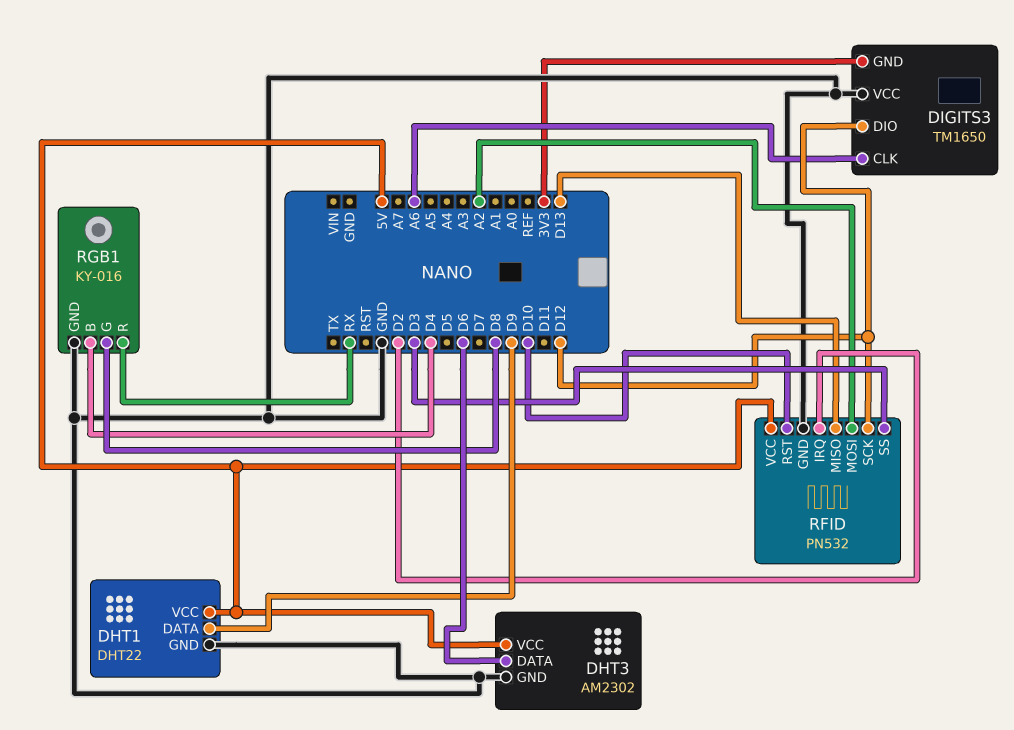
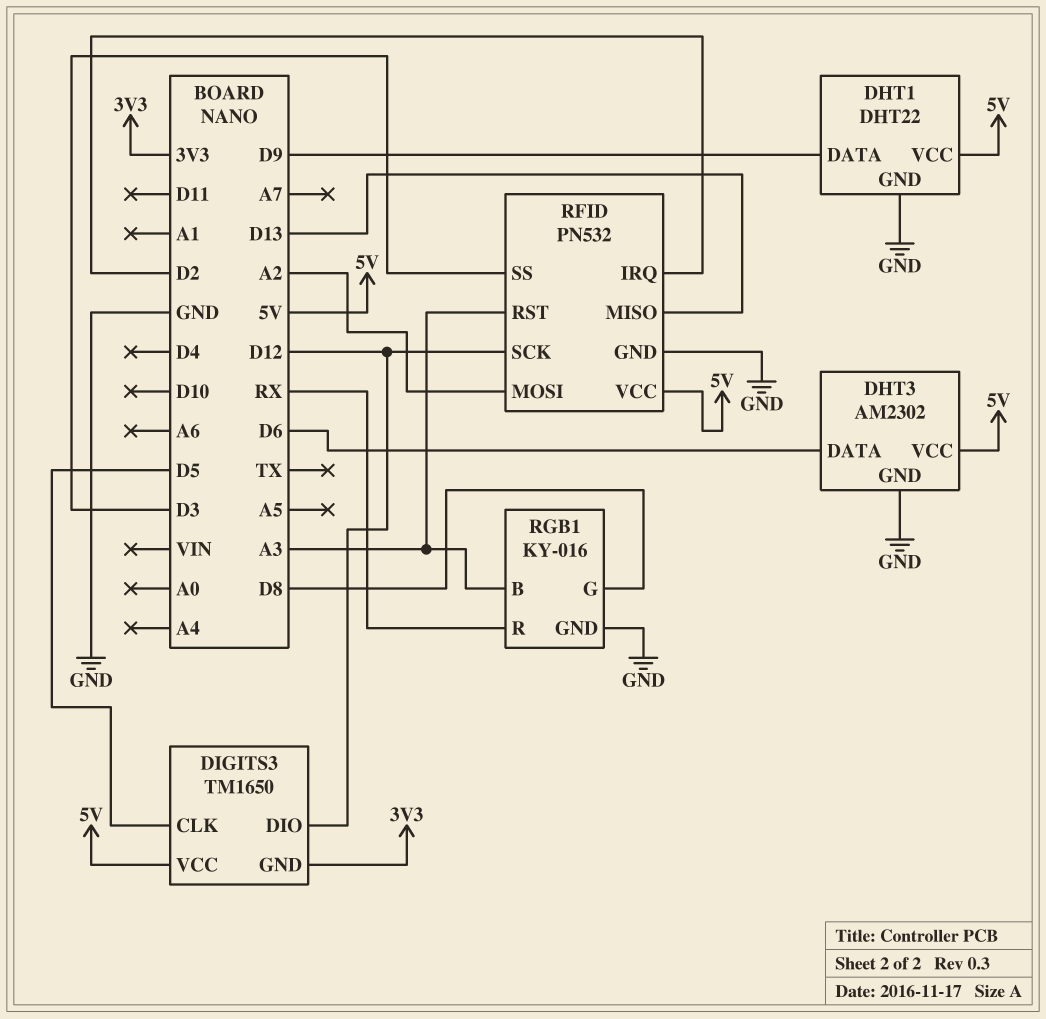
DIGITS3 pin CLK: A6 -> D5
DIGITS3 pin VCC: GND -> 5V
RFID pin RST: D10 -> A3
RGB1 pin B: D4 -> A3

